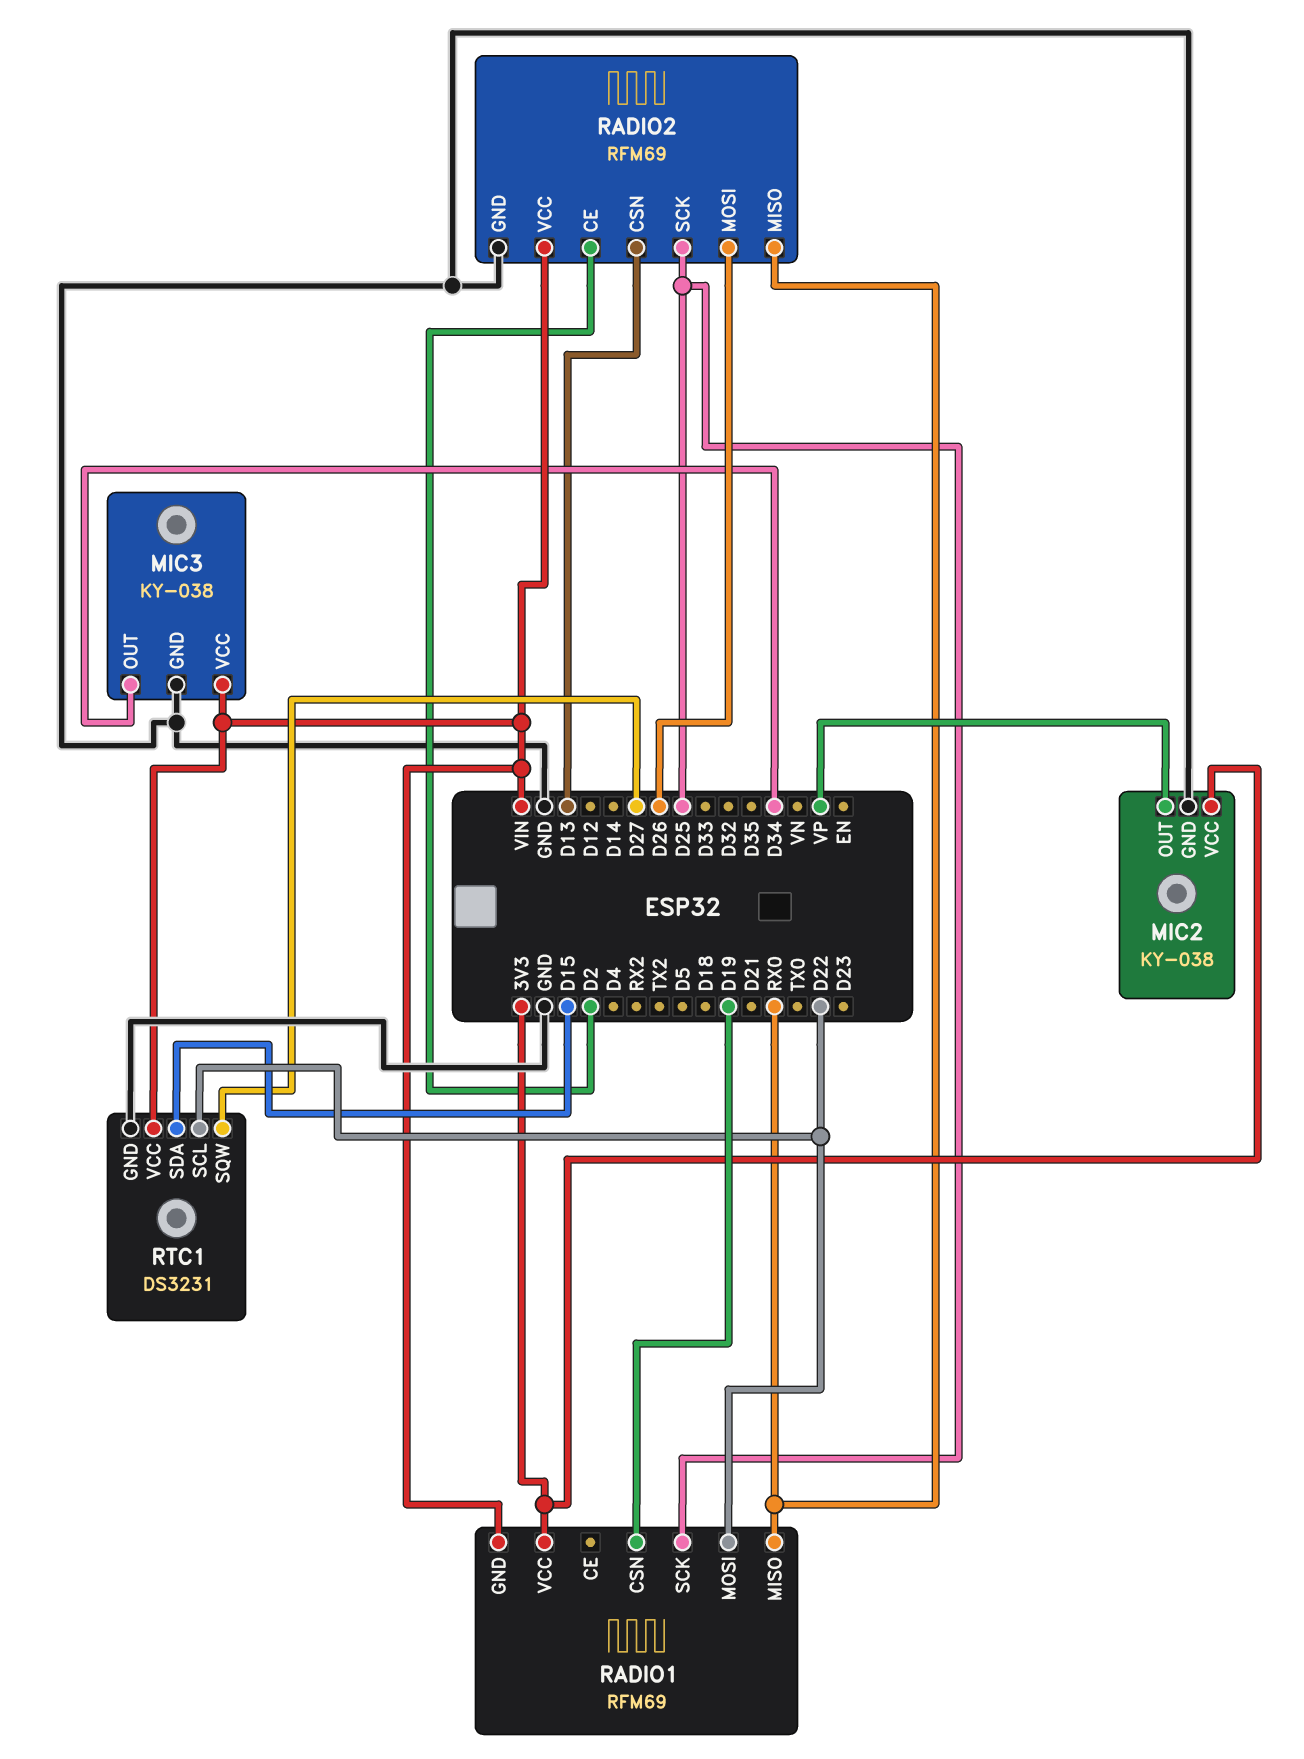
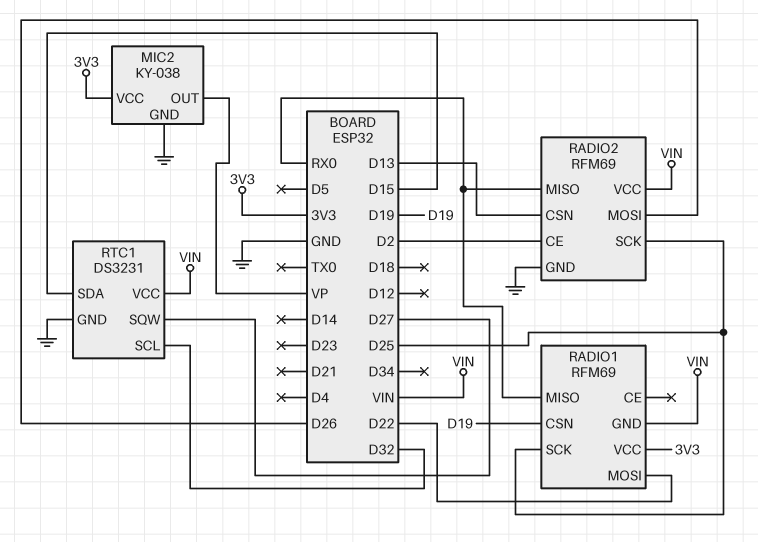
MIC3: KY-038 -> none
MIC3 pin GND: GND -> none
MIC3 pin OUT: D34 -> none
MIC3 pin VCC: VIN -> none
RTC1 pin SCL: D22 -> D32

